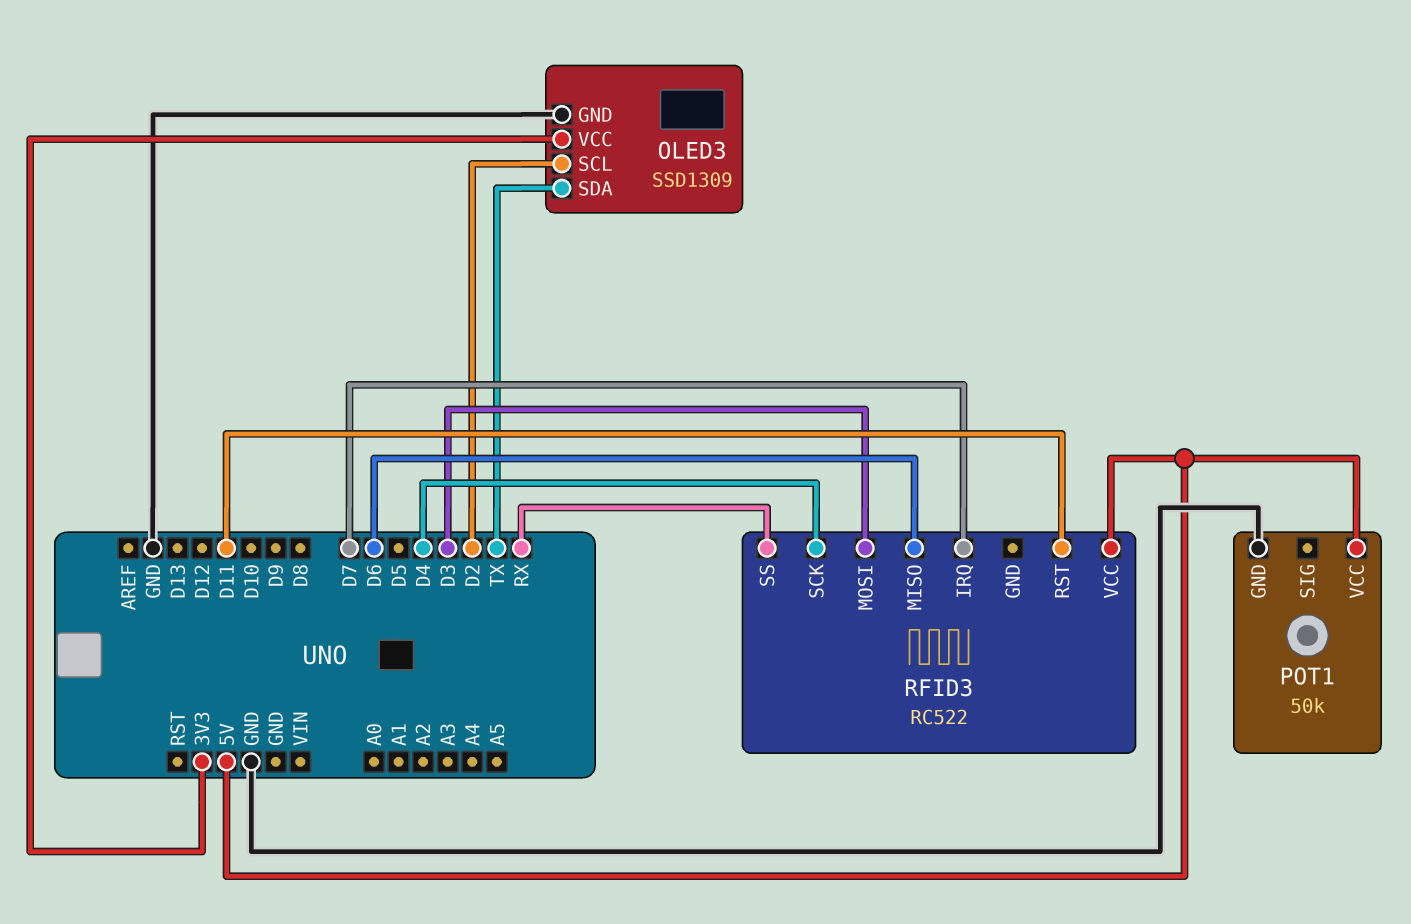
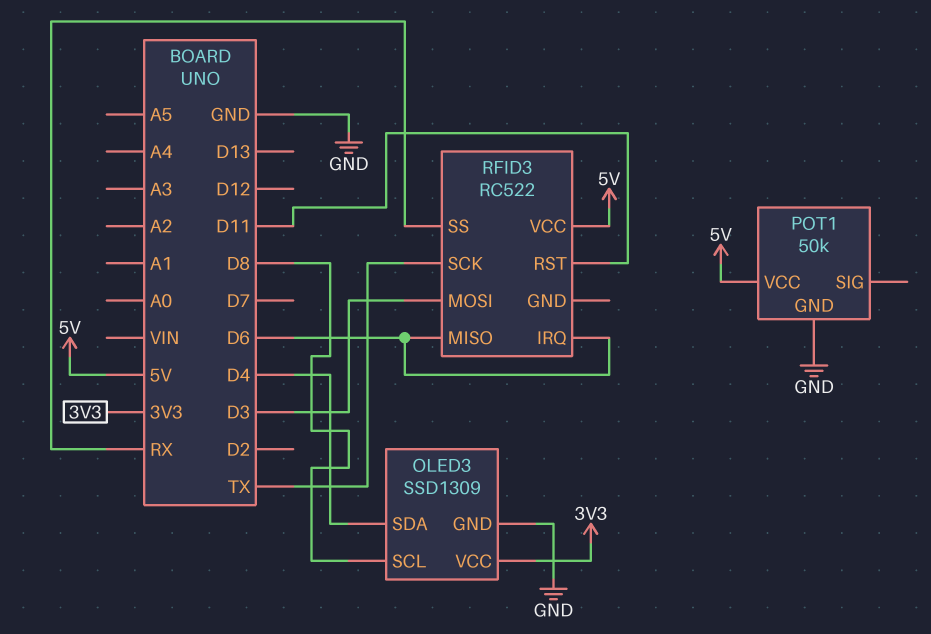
OLED3 pin SCL: D2 -> D8
OLED3 pin SDA: TX -> D4
RFID3 pin IRQ: D7 -> D6
RFID3 pin SCK: D4 -> TX

